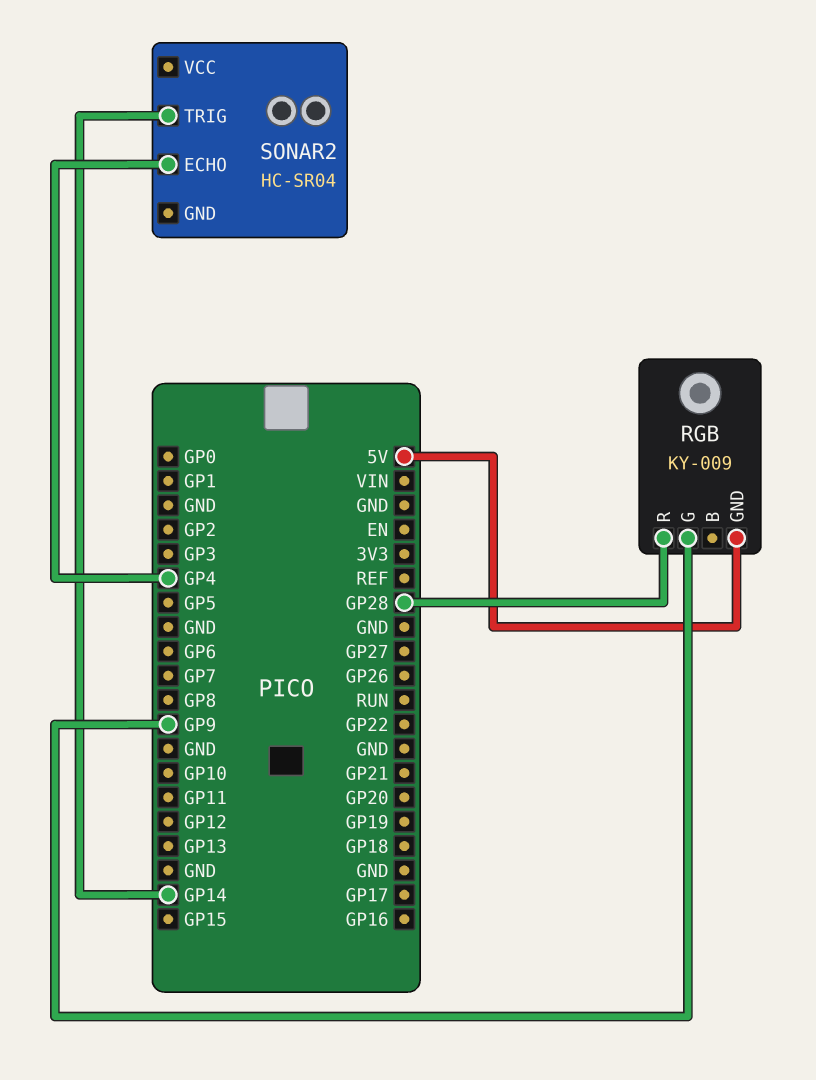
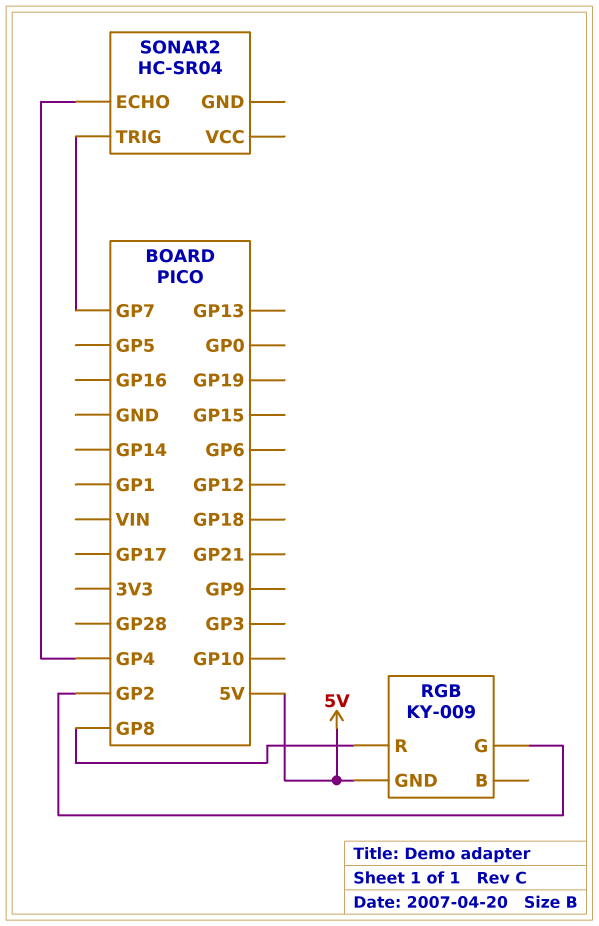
RGB pin G: GP9 -> GP2
RGB pin R: GP28 -> GP8
SONAR2 pin TRIG: GP14 -> GP7

